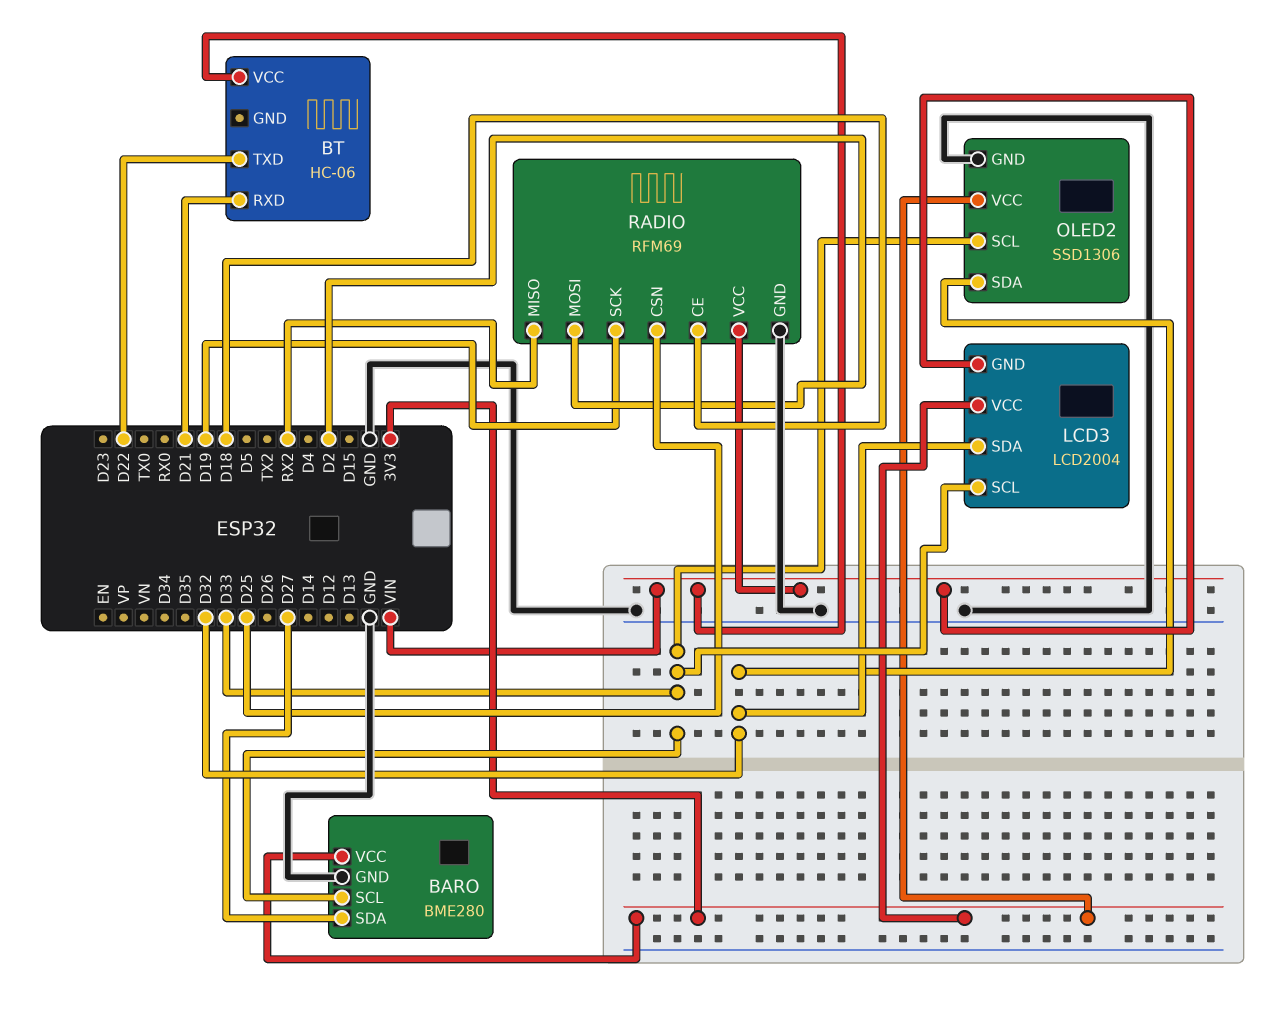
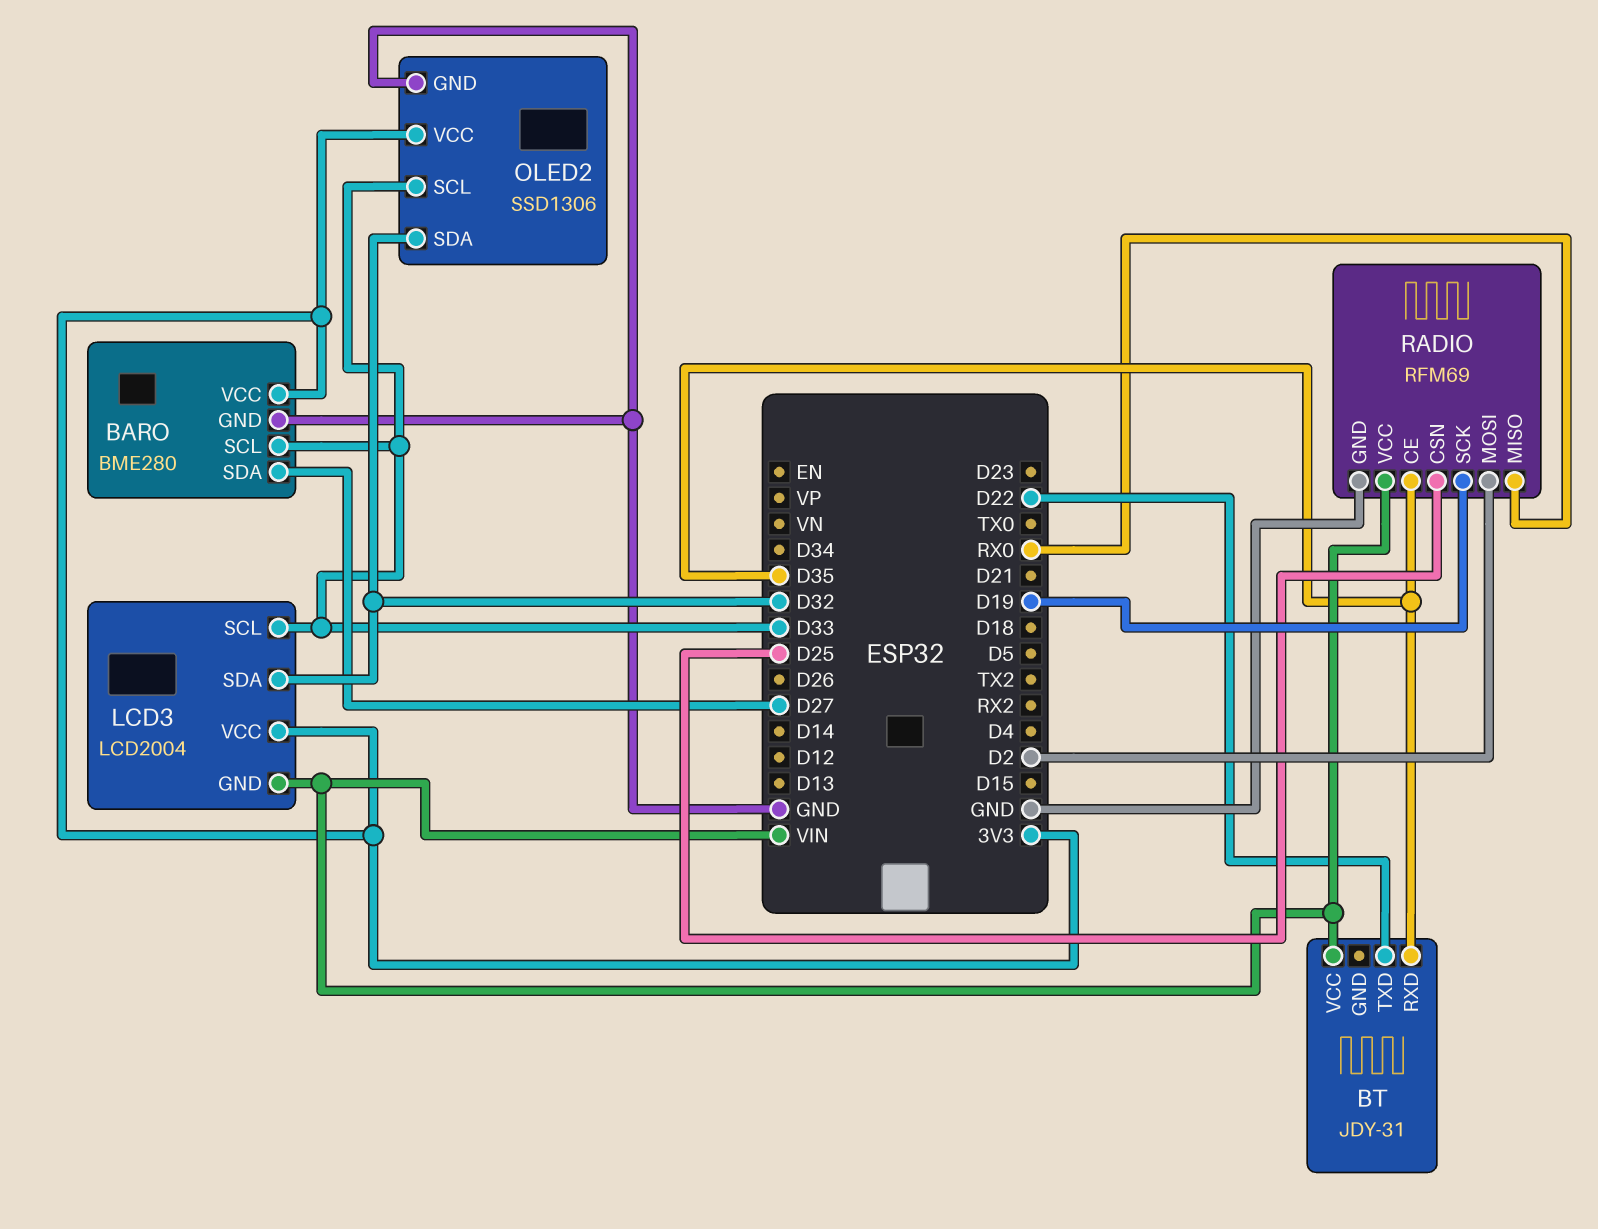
BT: HC-06 -> JDY-31
BT pin RXD: D21 -> D35
RADIO pin CE: D18 -> D35
RADIO pin MISO: RX2 -> RX0

